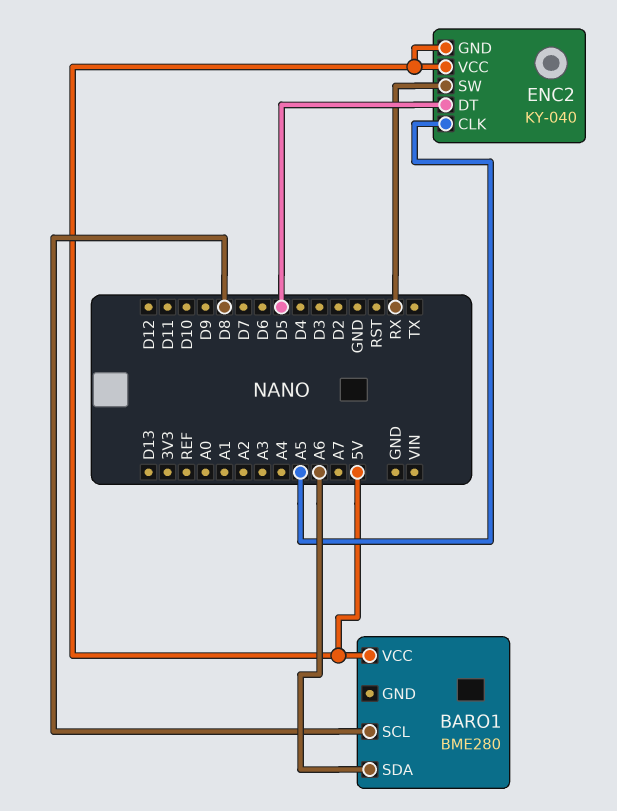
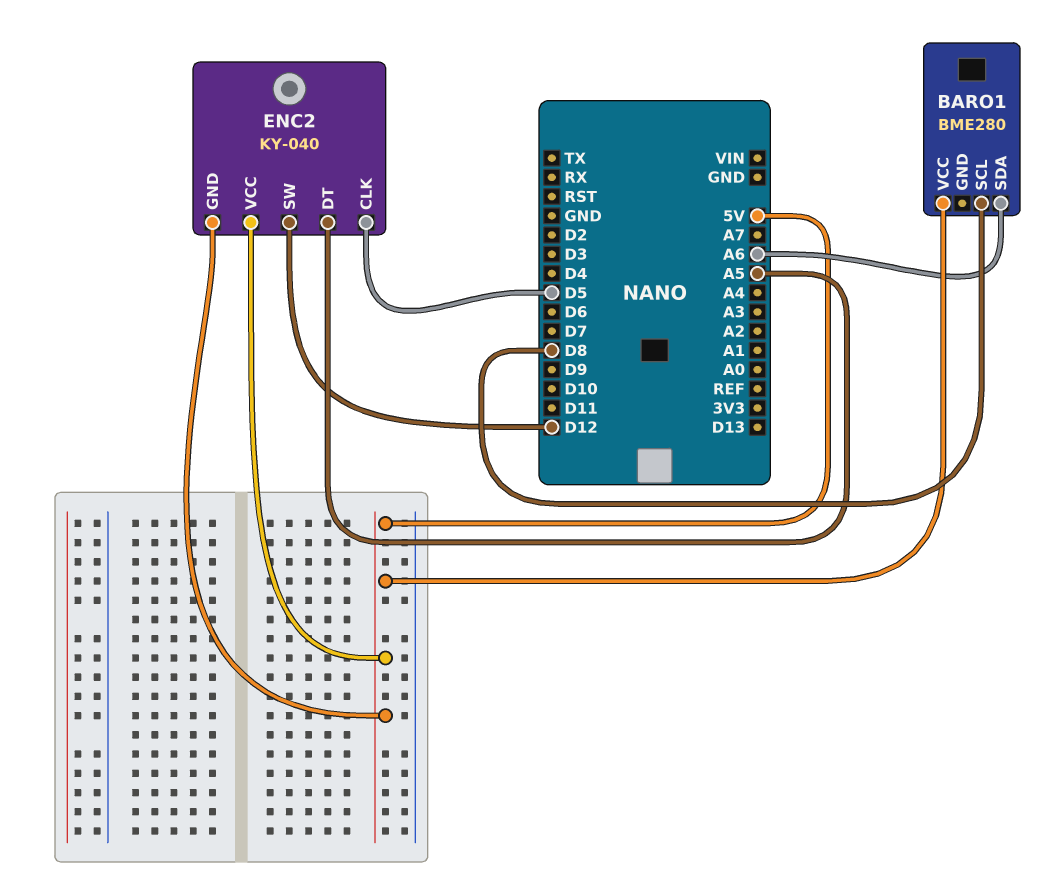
ENC2 pin CLK: A5 -> D5
ENC2 pin DT: D5 -> A5
ENC2 pin SW: RX -> D12

